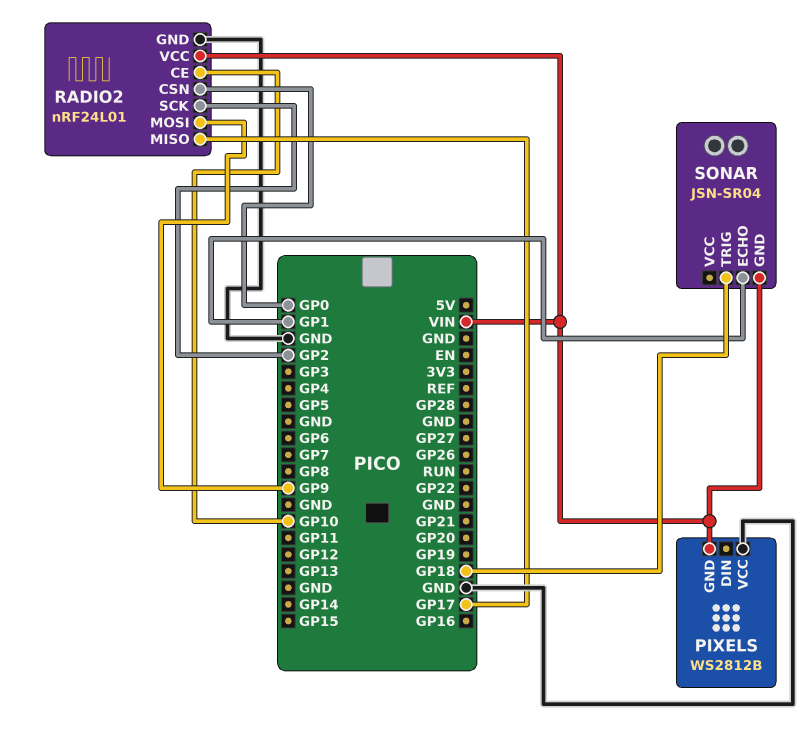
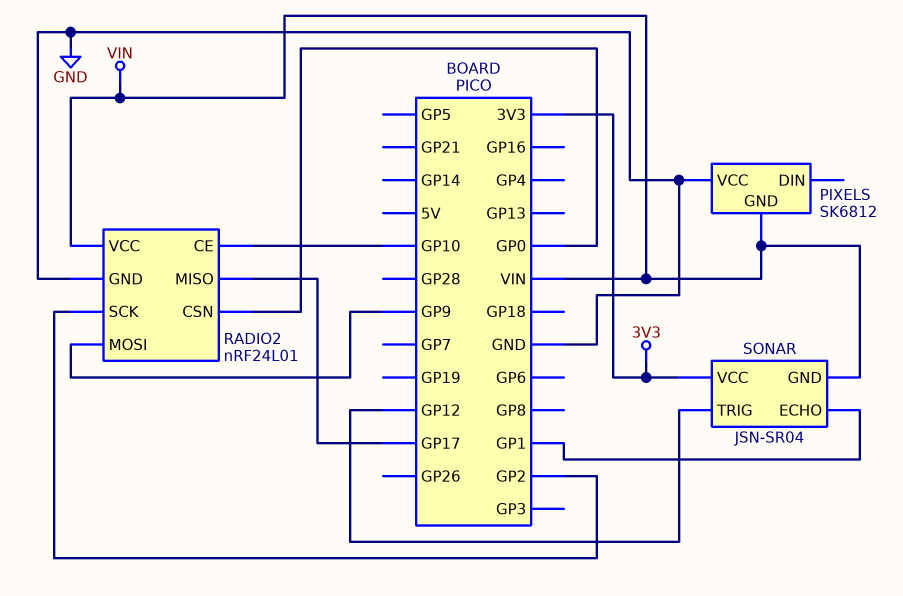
PIXELS: WS2812B -> SK6812
SONAR pin TRIG: GP18 -> GP12
SONAR pin VCC: none -> 3V3

